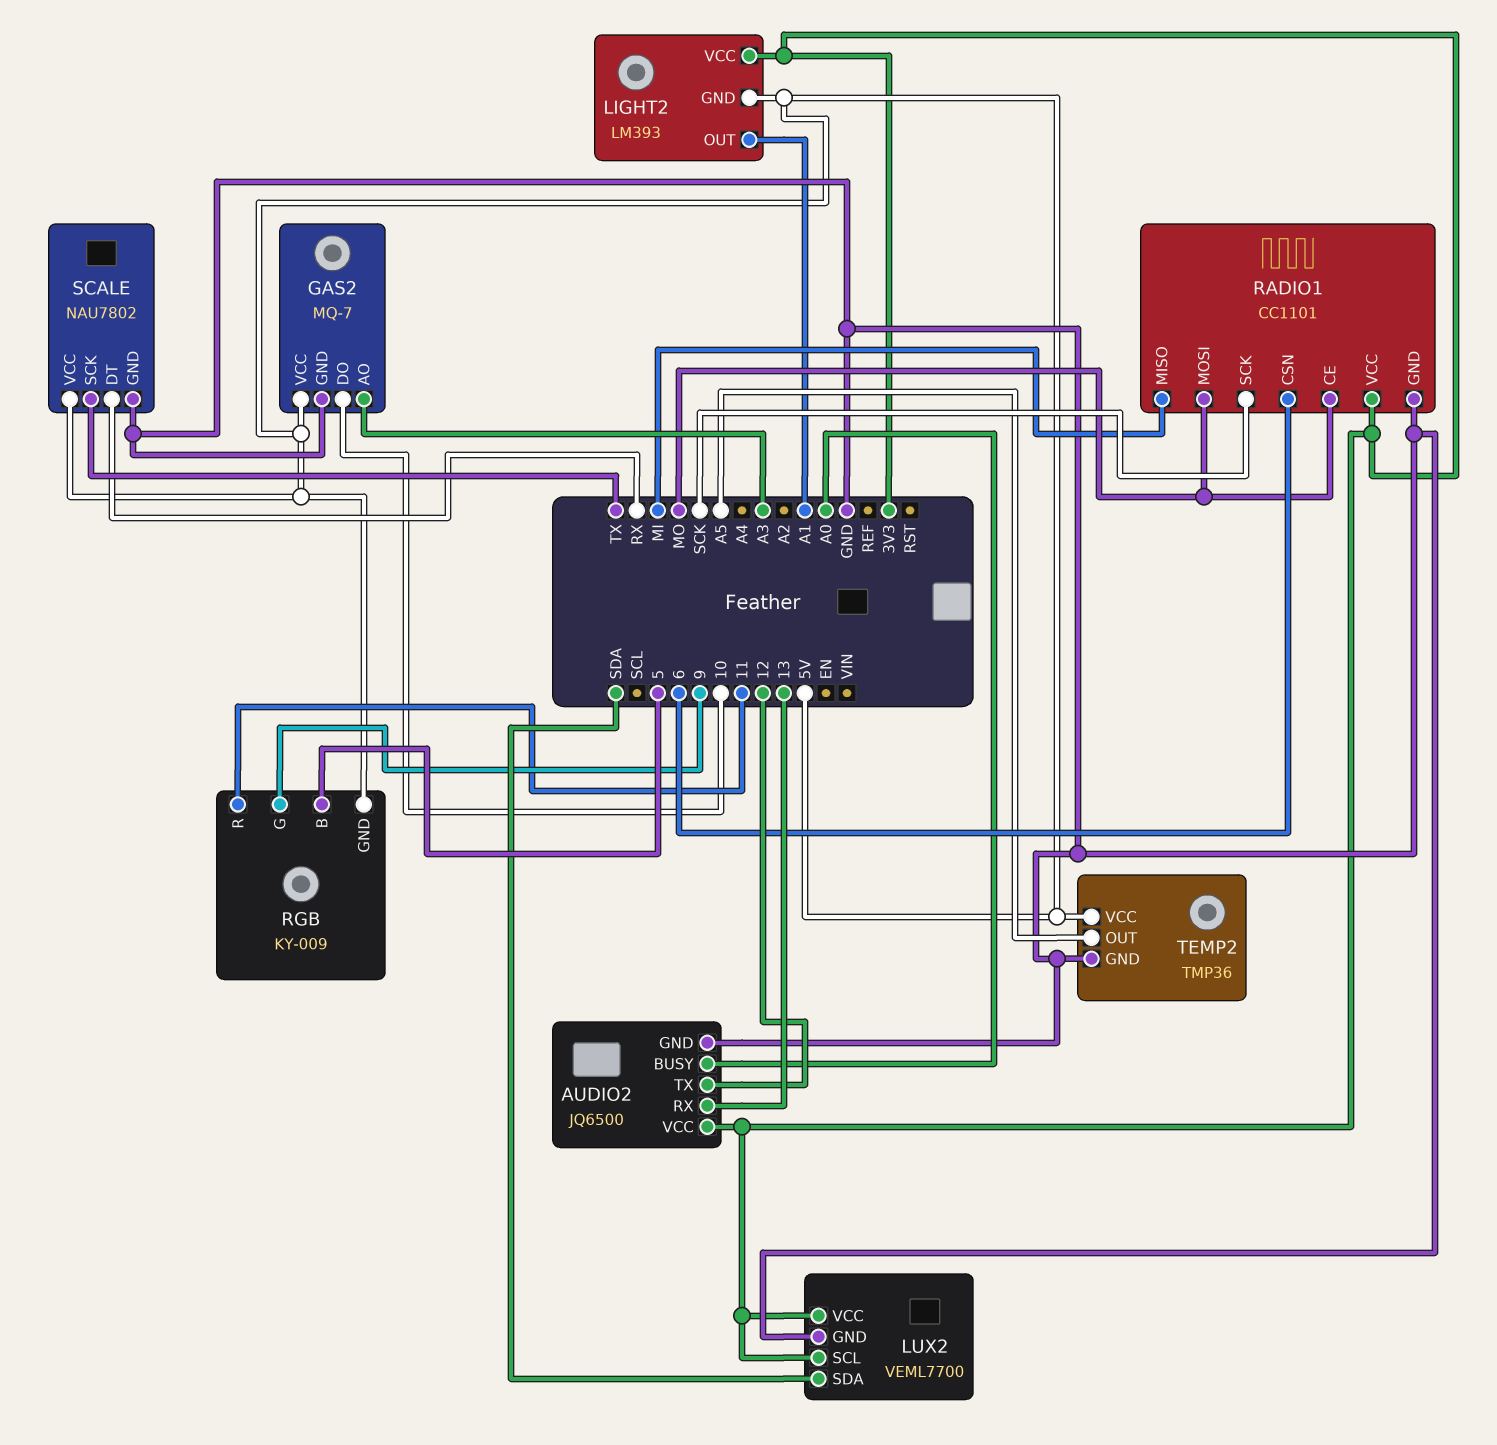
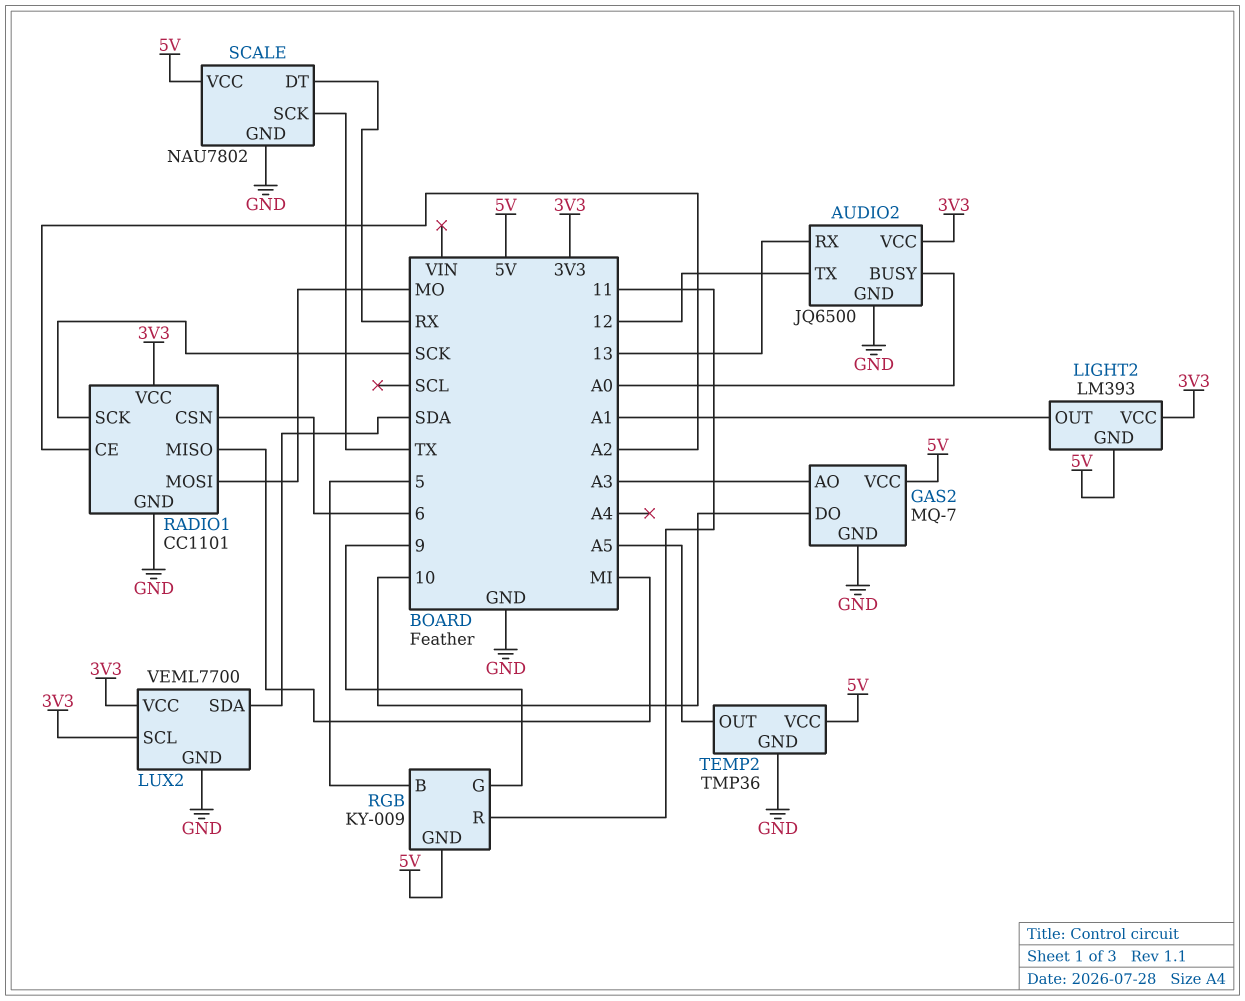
RADIO1 pin CE: MO -> A2

